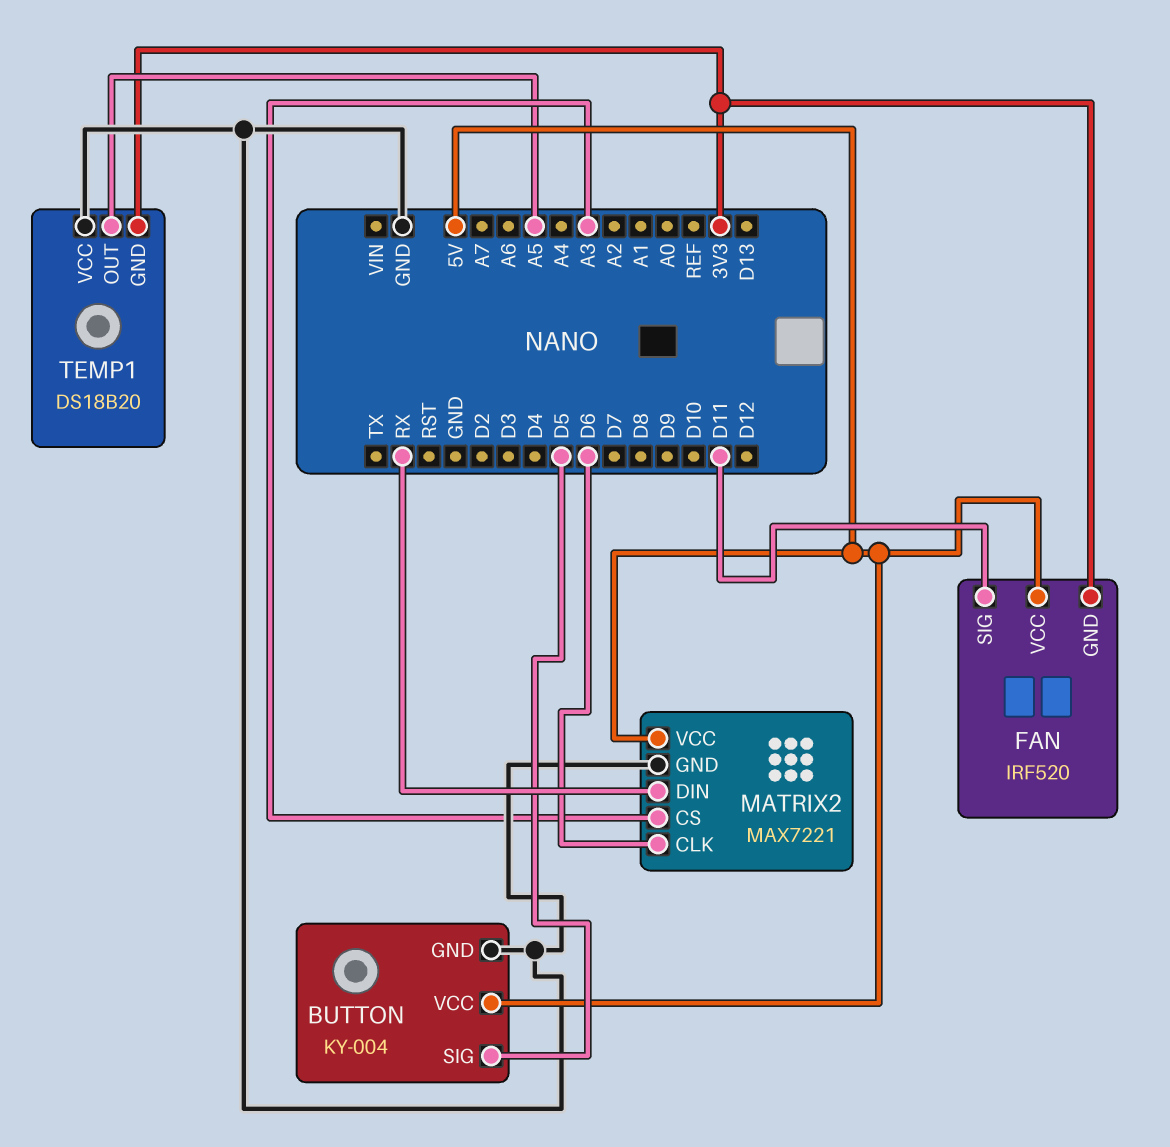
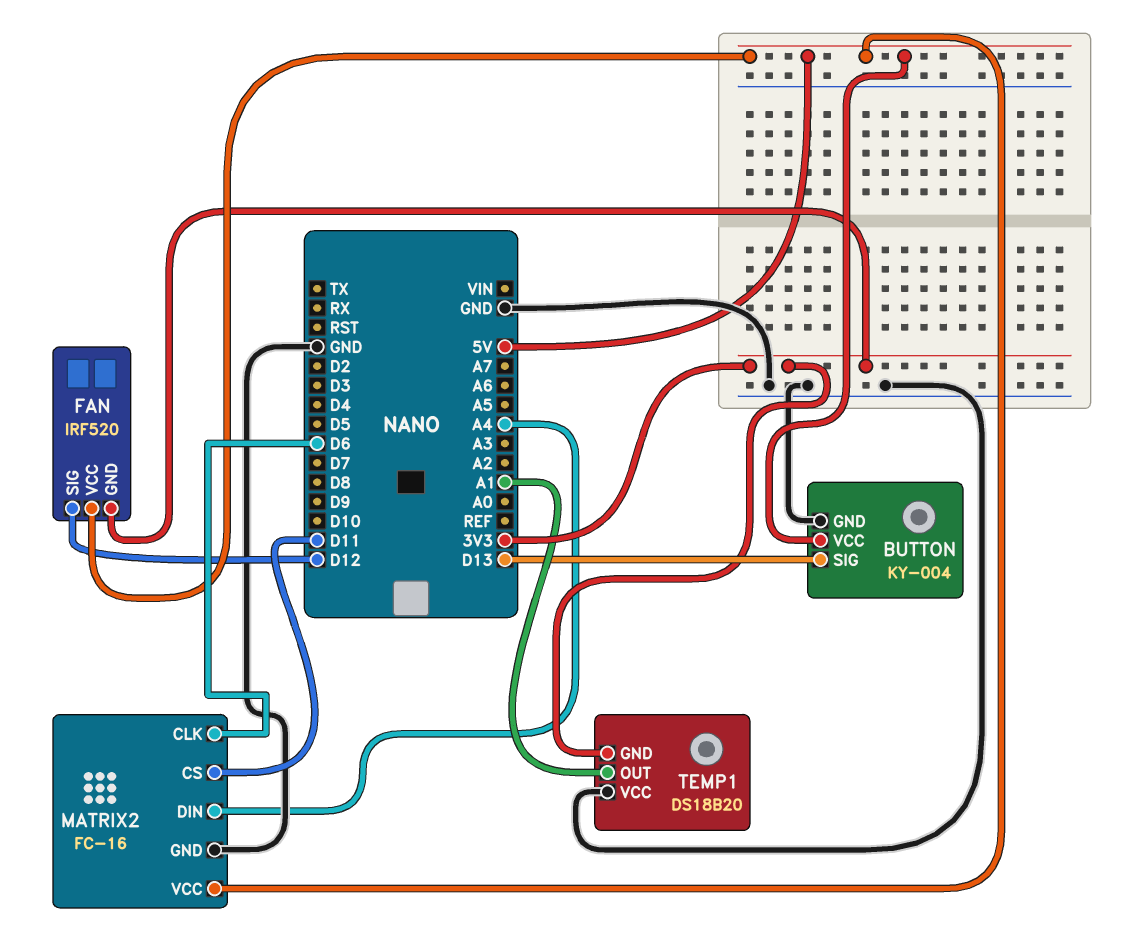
BUTTON pin SIG: D5 -> D13
FAN pin SIG: D11 -> D12
MATRIX2: MAX7221 -> FC-16
MATRIX2 pin CS: A3 -> D11
MATRIX2 pin DIN: RX -> A4
TEMP1 pin OUT: A5 -> A1

